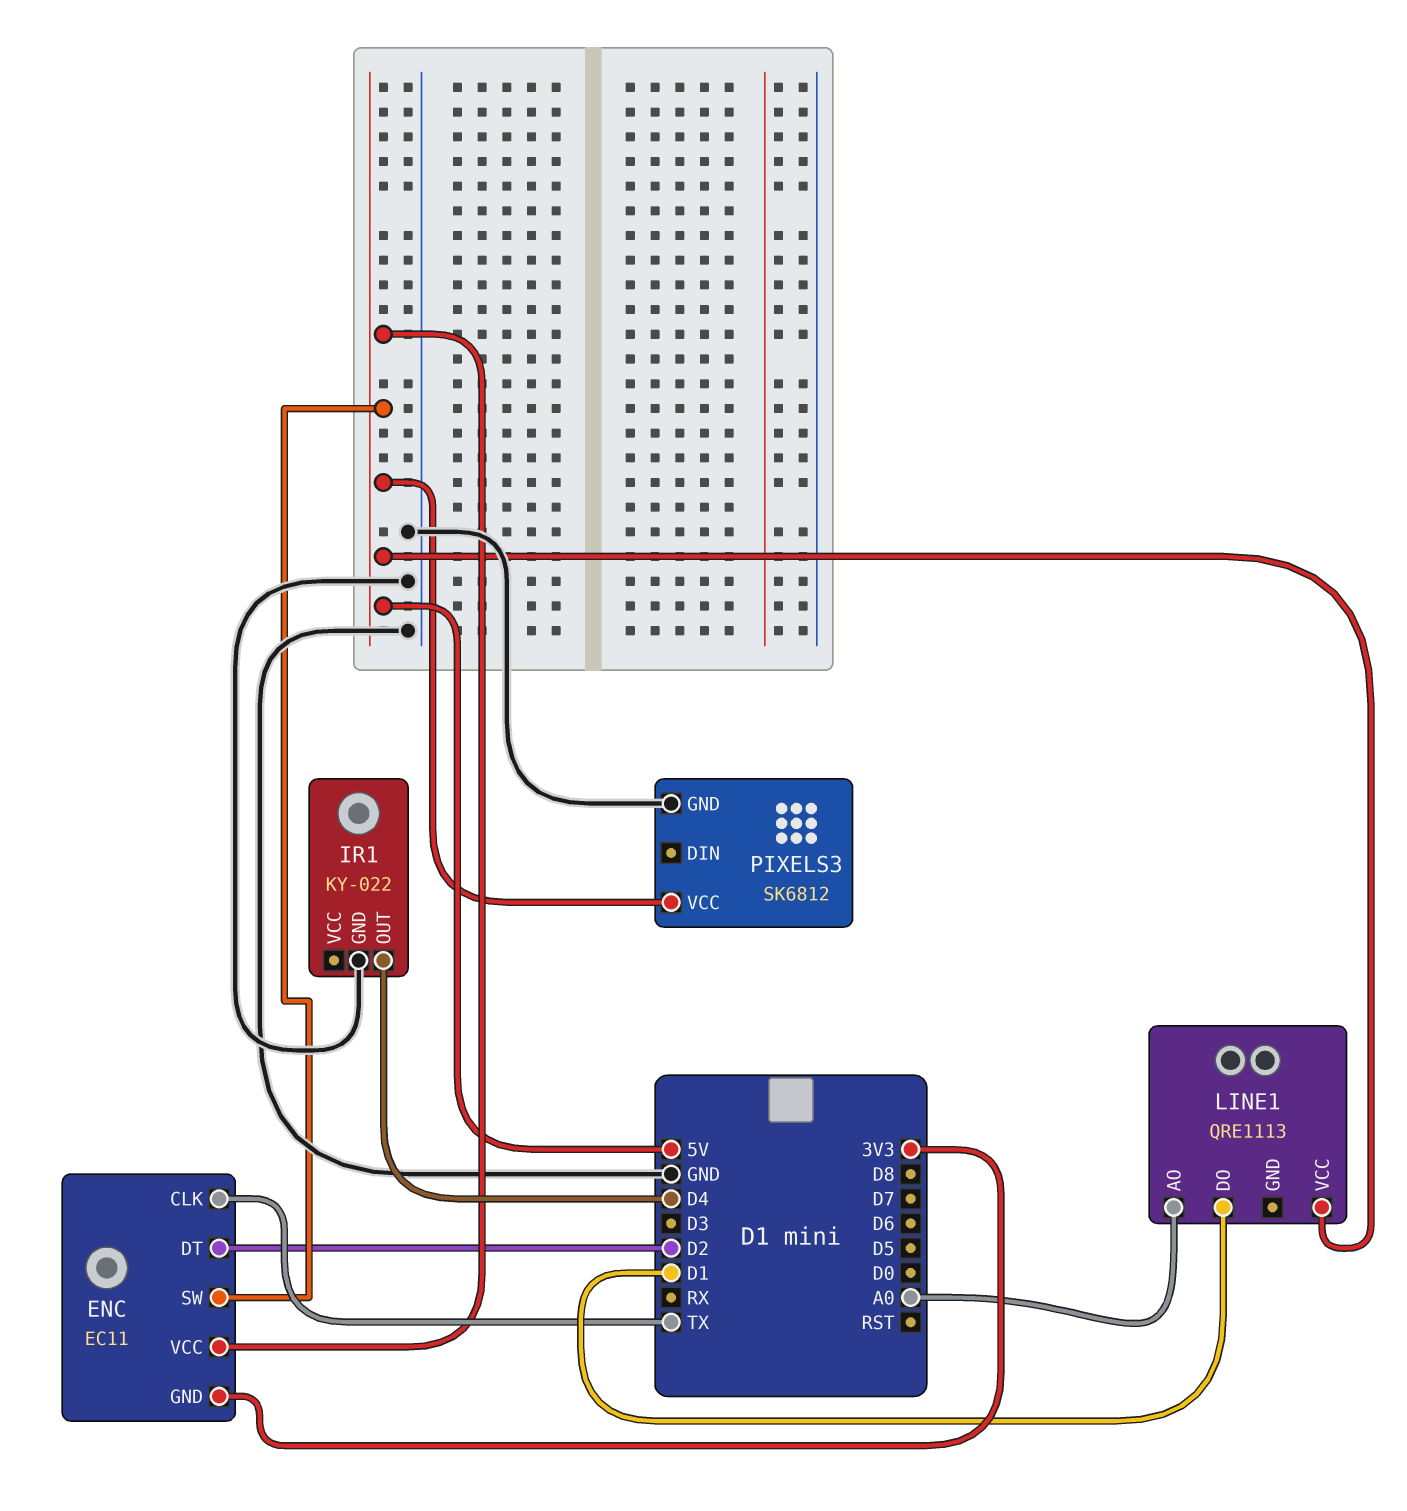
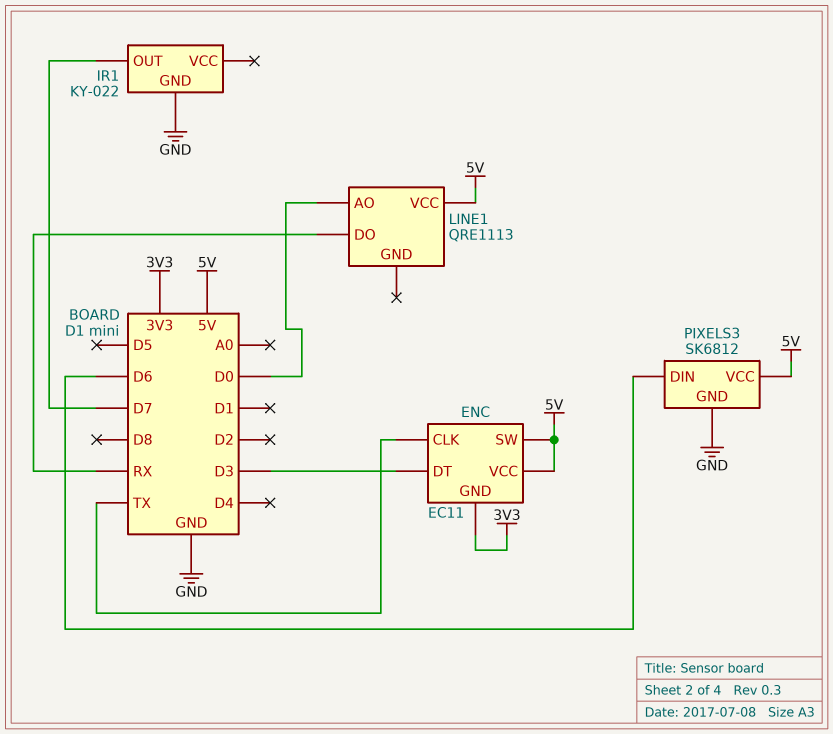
ENC pin DT: D2 -> D3
IR1 pin OUT: D4 -> D7
LINE1 pin AO: A0 -> D0
LINE1 pin DO: D1 -> RX
PIXELS3 pin DIN: none -> D6

